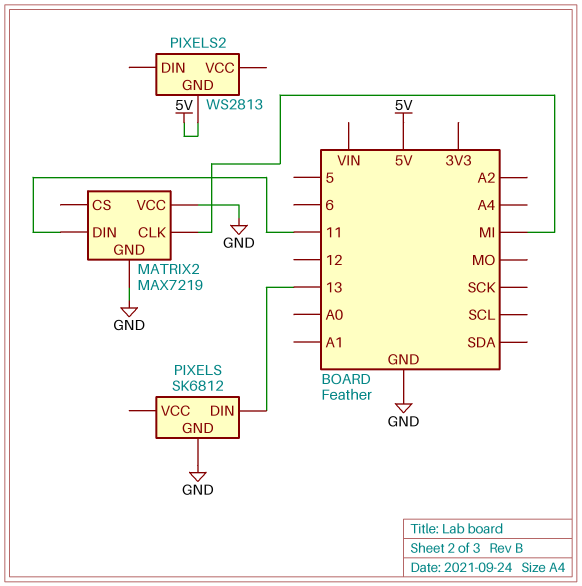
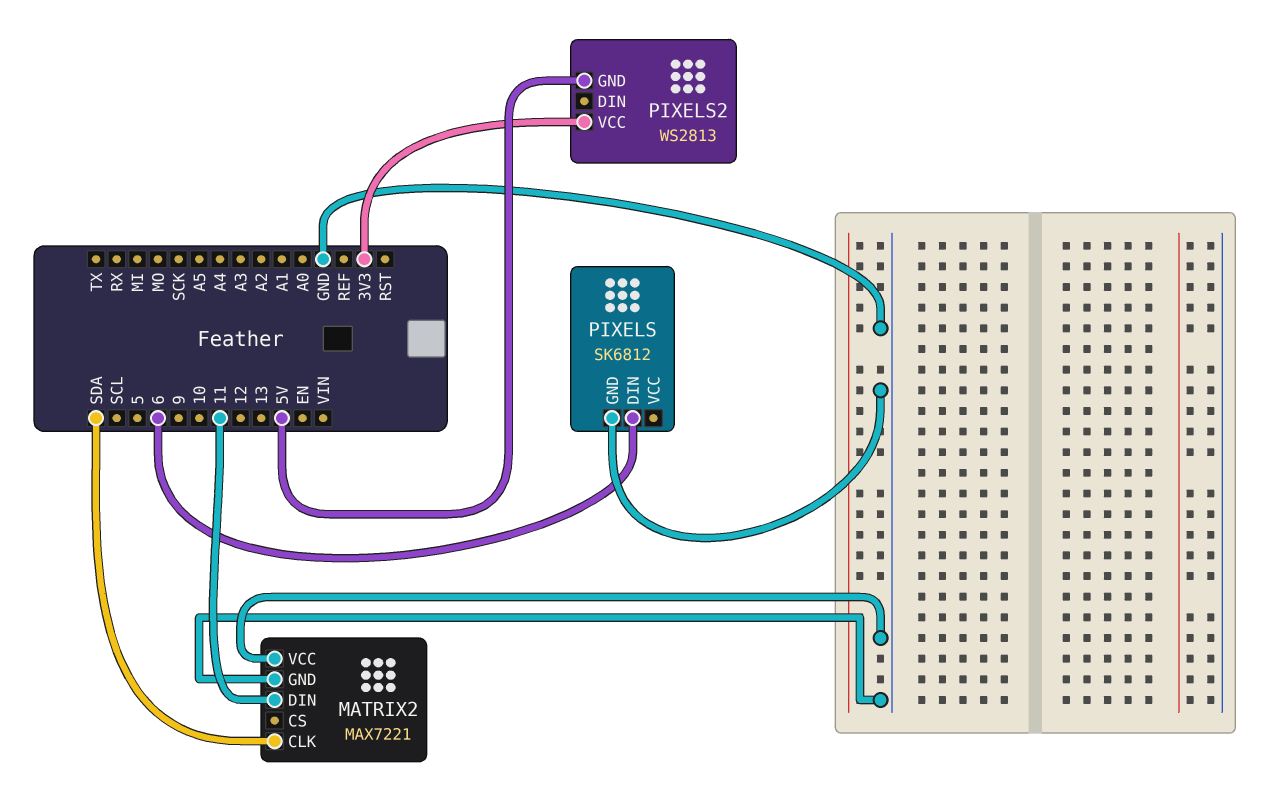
MATRIX2: MAX7219 -> MAX7221
MATRIX2 pin CLK: MI -> SDA
PIXELS pin DIN: 13 -> 6
PIXELS2 pin VCC: none -> 3V3

